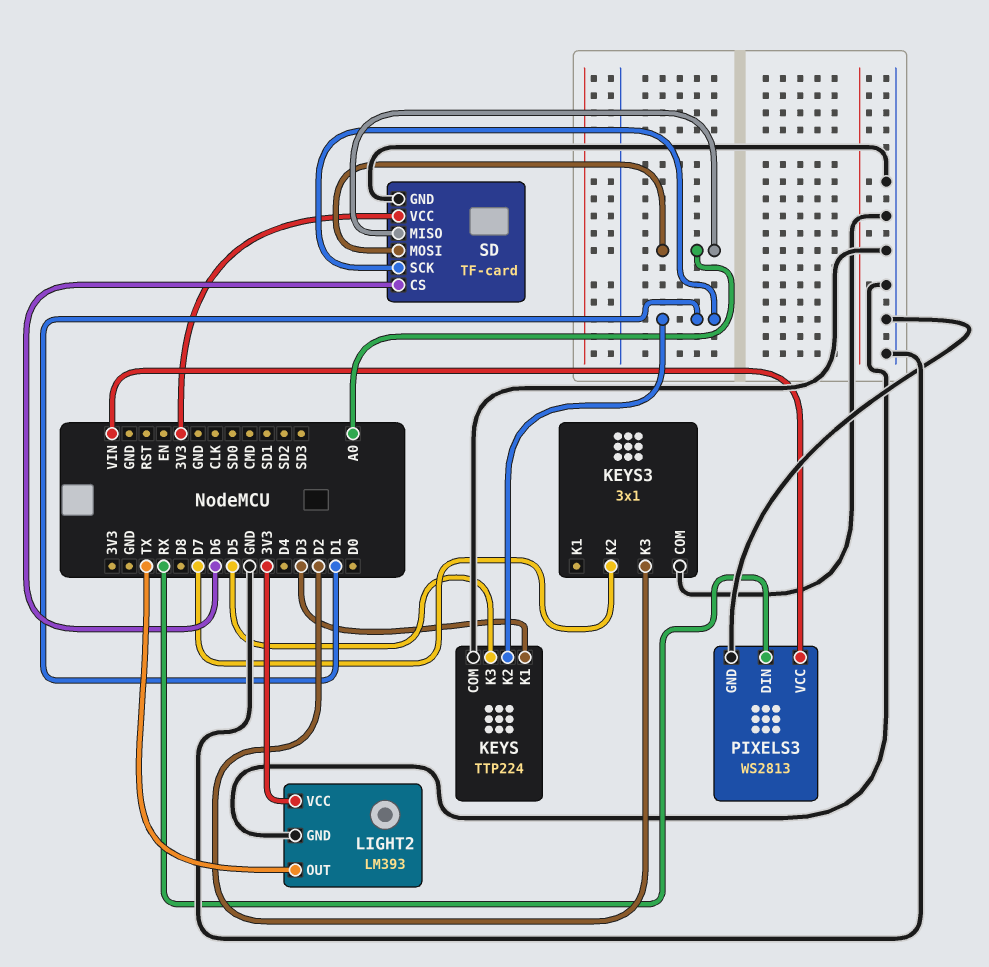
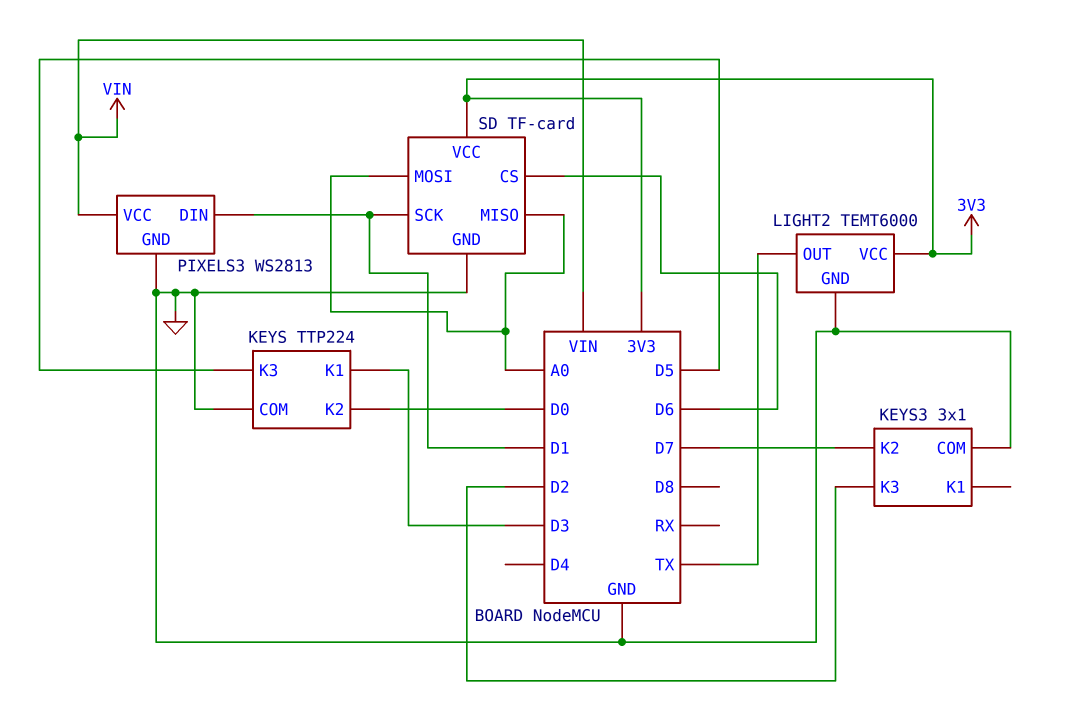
KEYS pin K2: D1 -> D0
LIGHT2: LM393 -> TEMT6000
PIXELS3 pin DIN: RX -> D1

